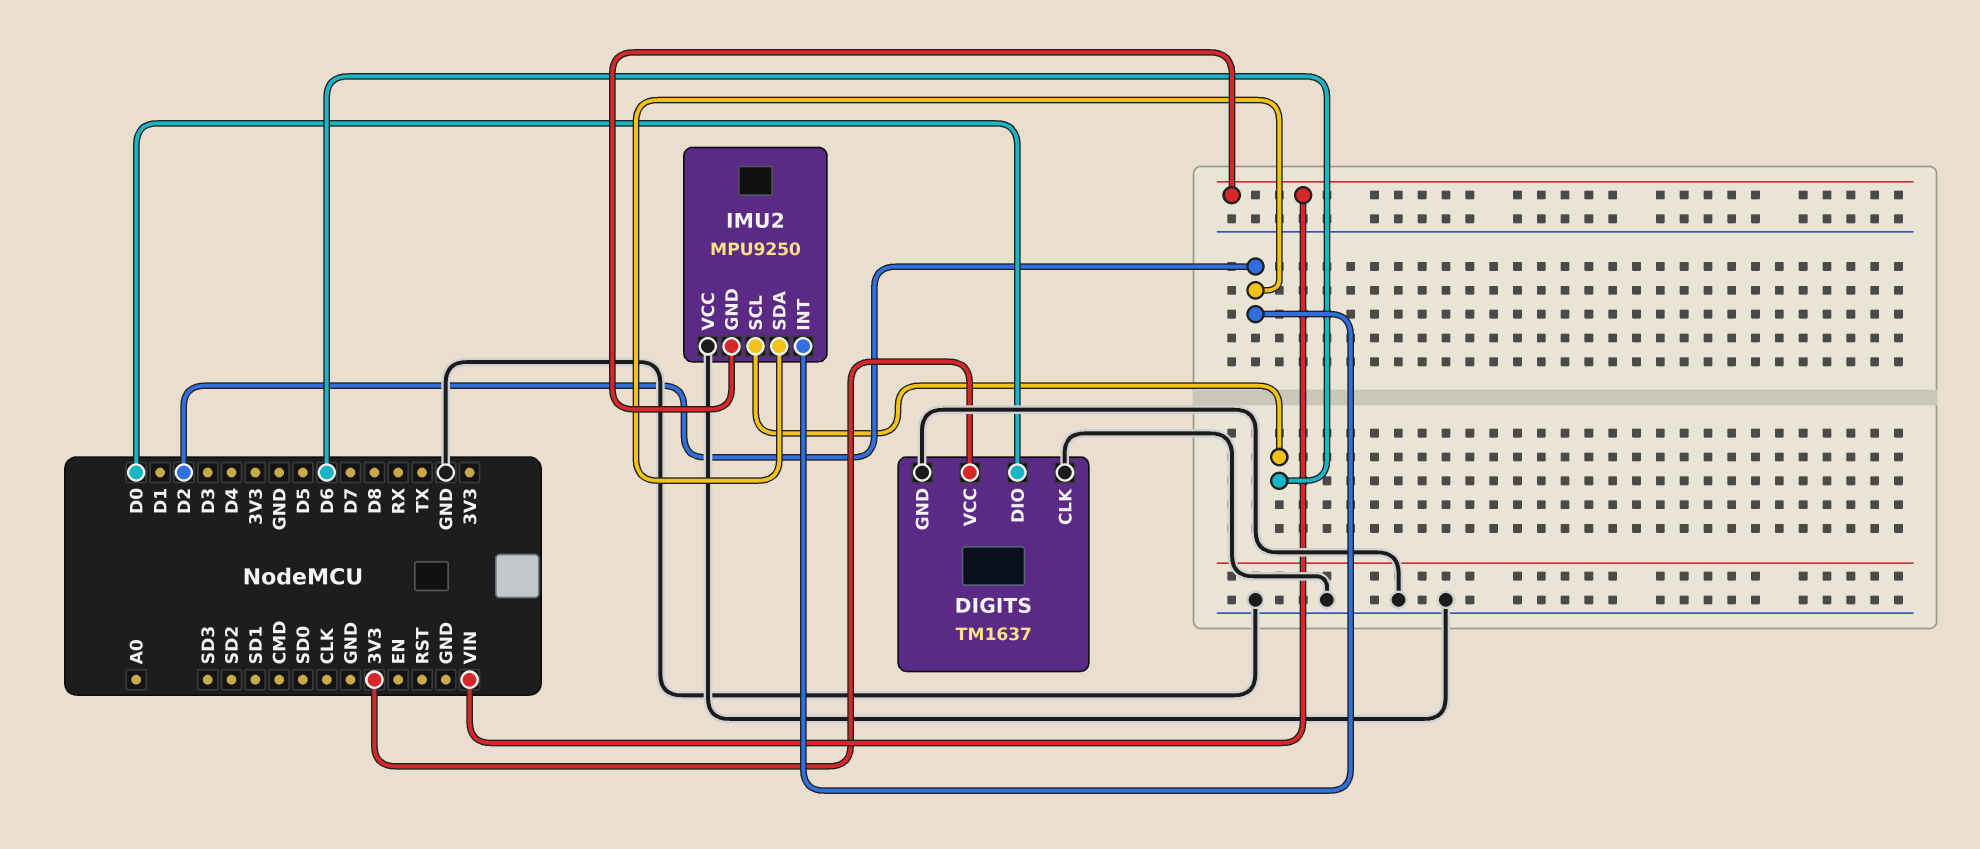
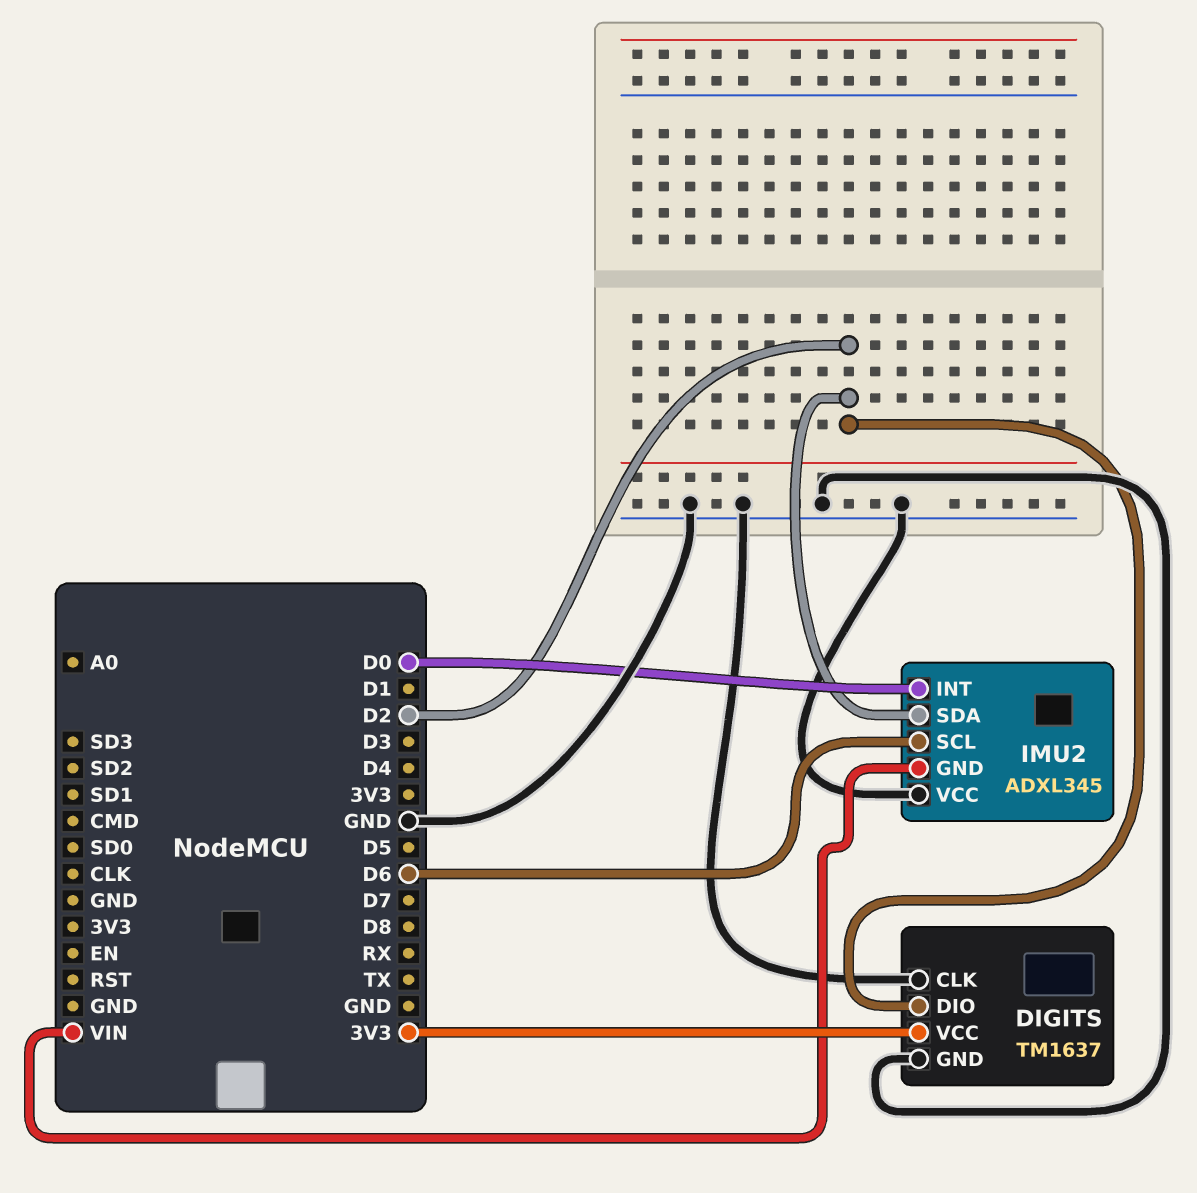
DIGITS pin DIO: D0 -> D2
IMU2: MPU9250 -> ADXL345
IMU2 pin INT: D2 -> D0

